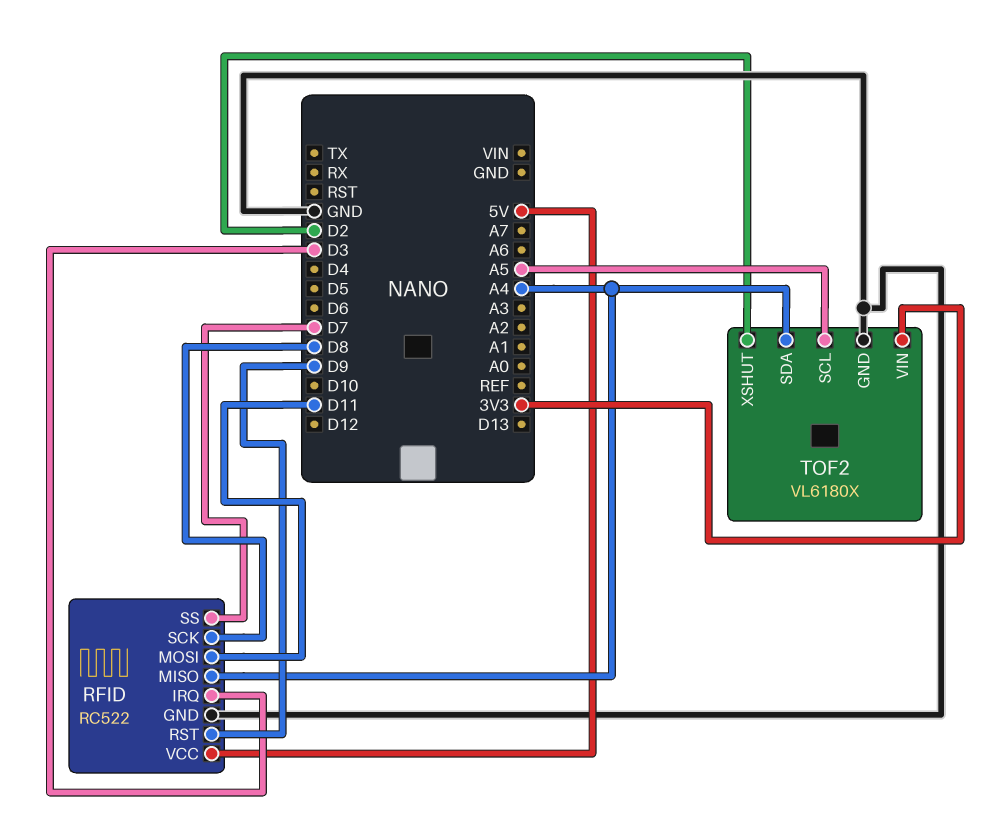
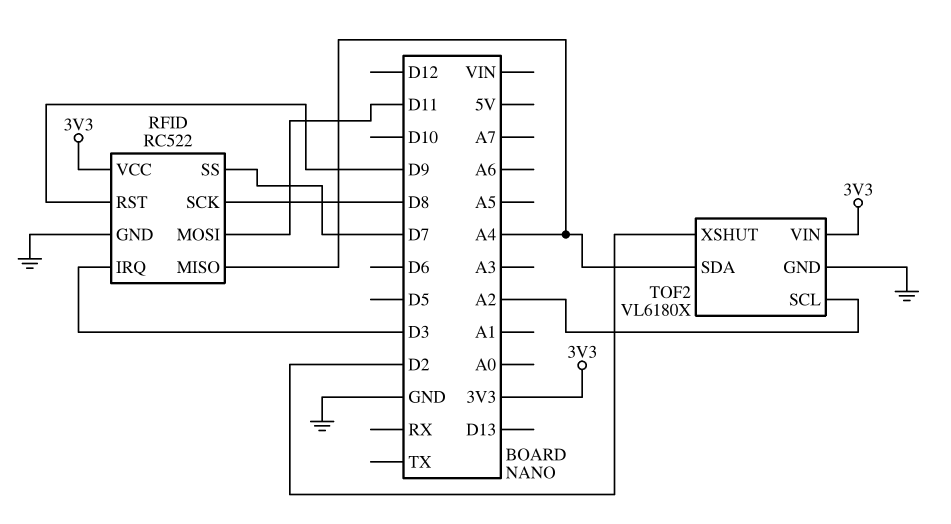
RFID pin VCC: 5V -> 3V3
TOF2 pin SCL: A5 -> A2

